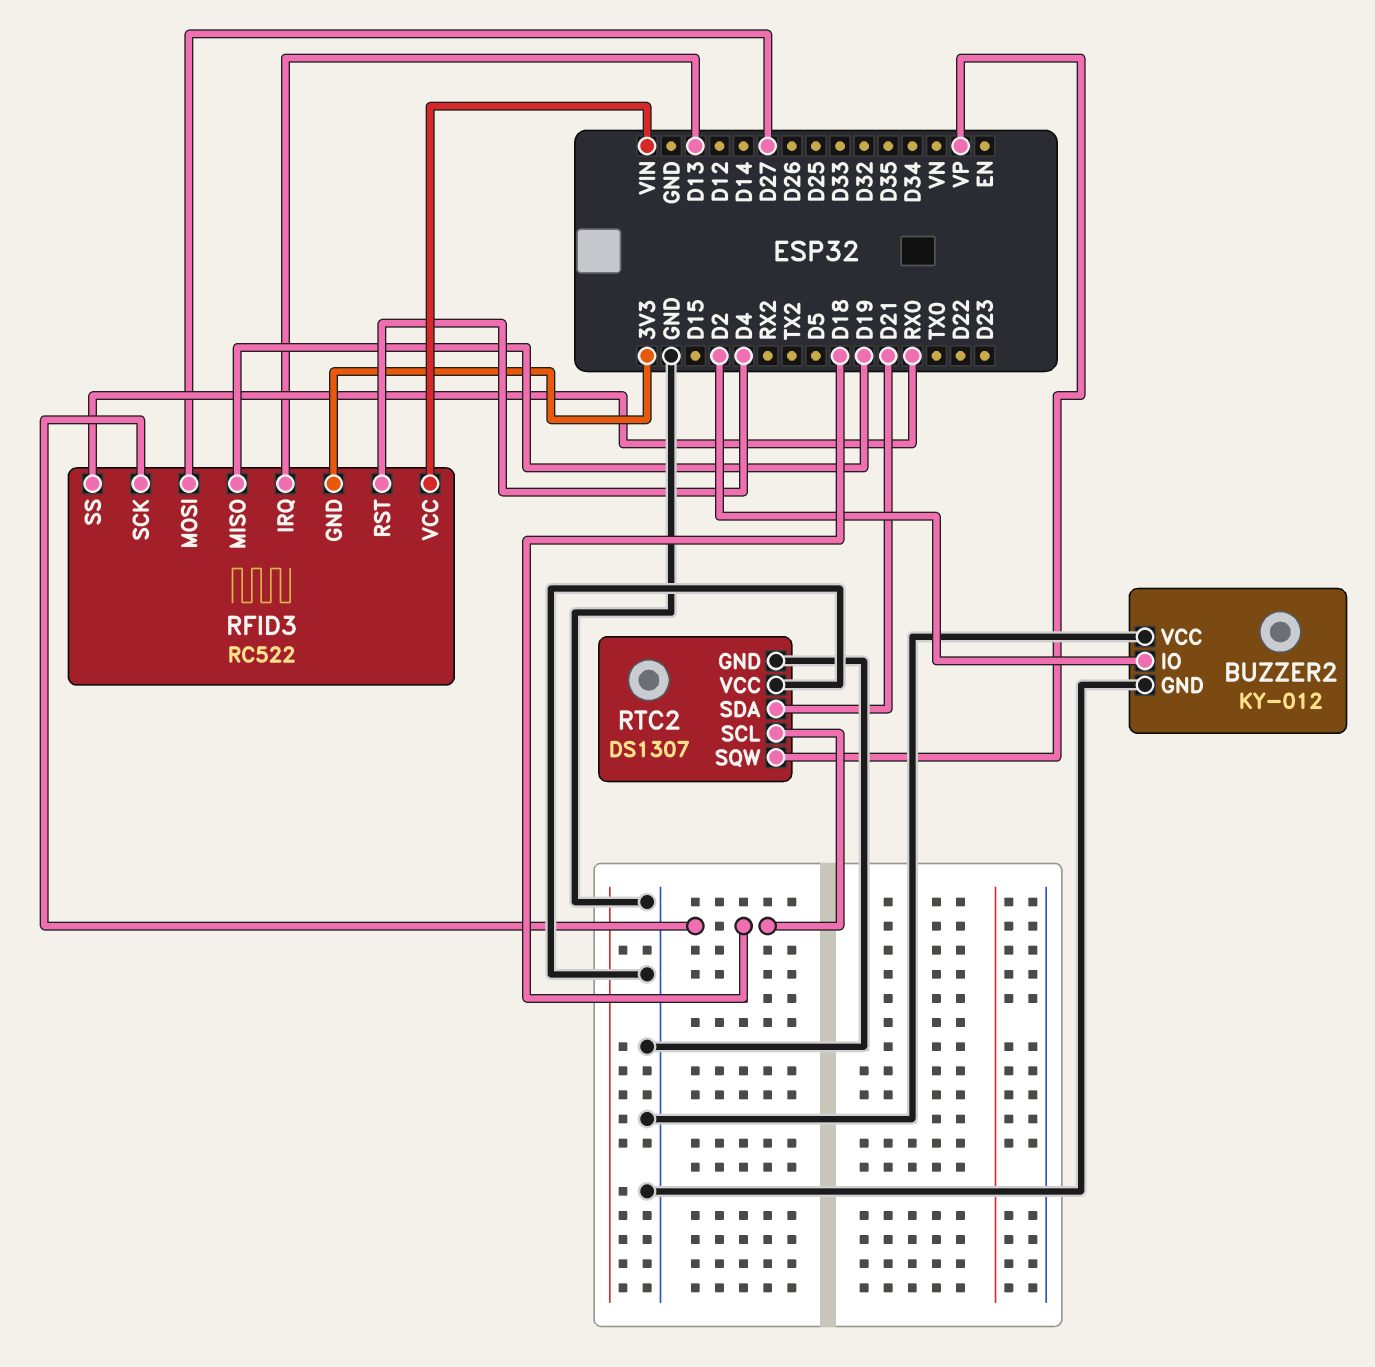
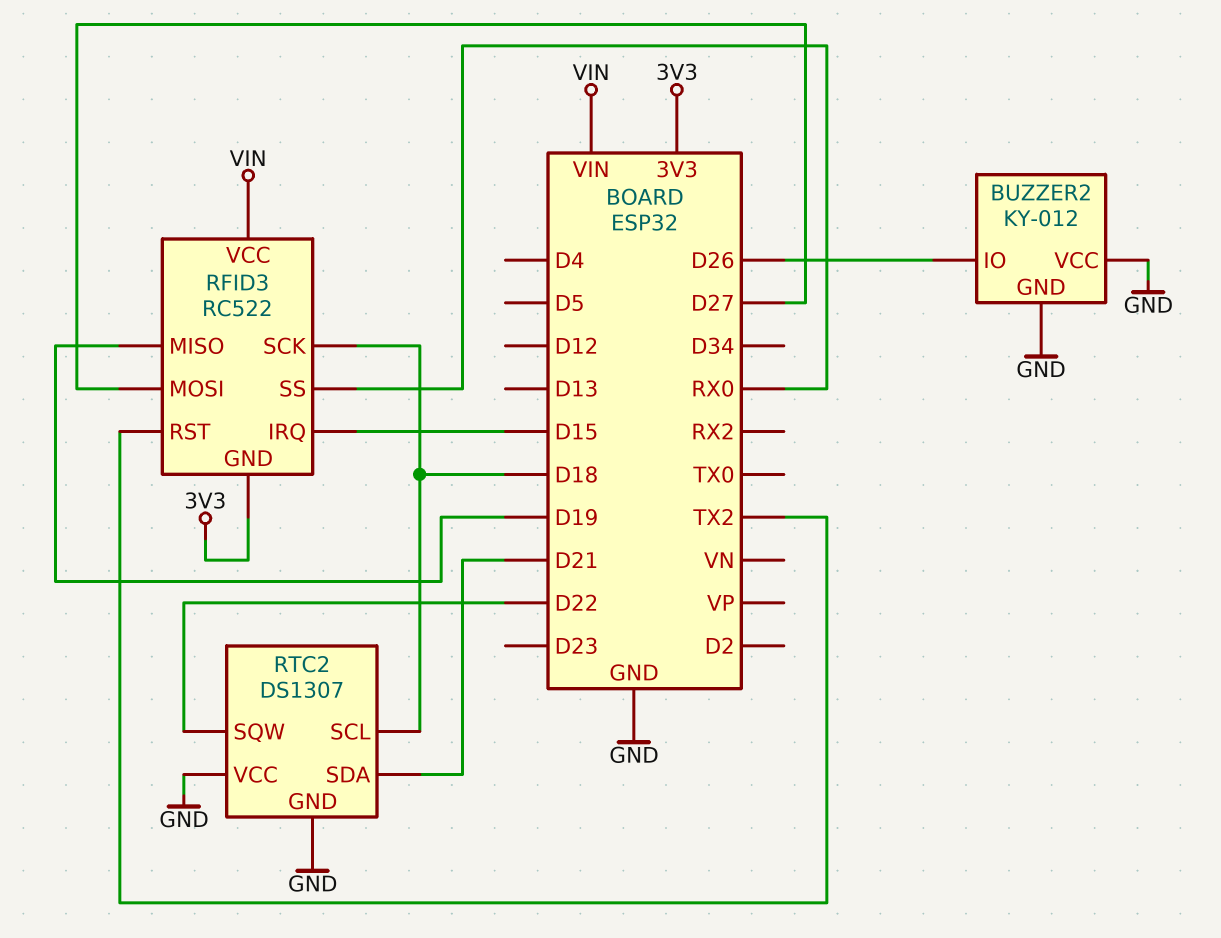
BUZZER2 pin IO: D2 -> D26
RFID3 pin IRQ: D13 -> D15
RFID3 pin RST: D4 -> TX2
RTC2 pin SQW: VP -> D22

